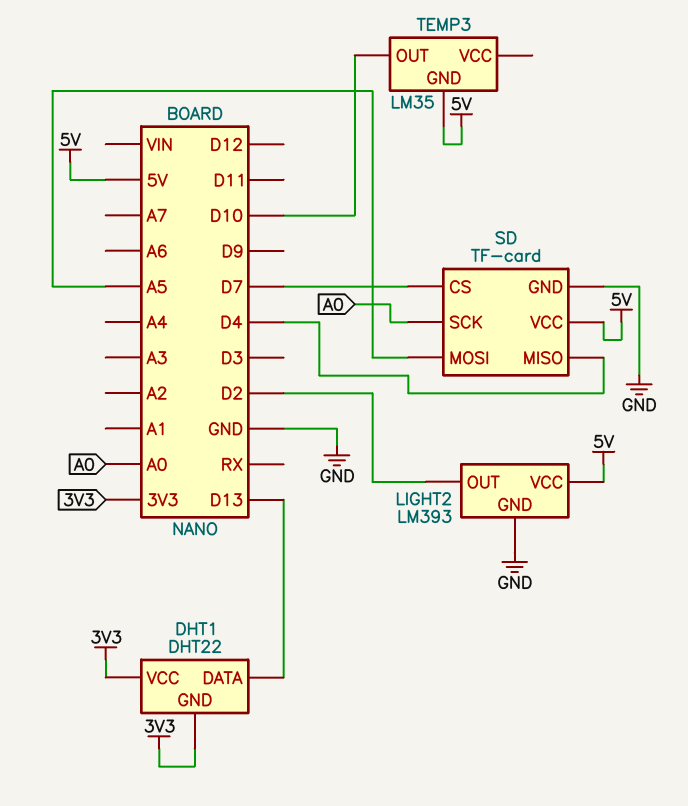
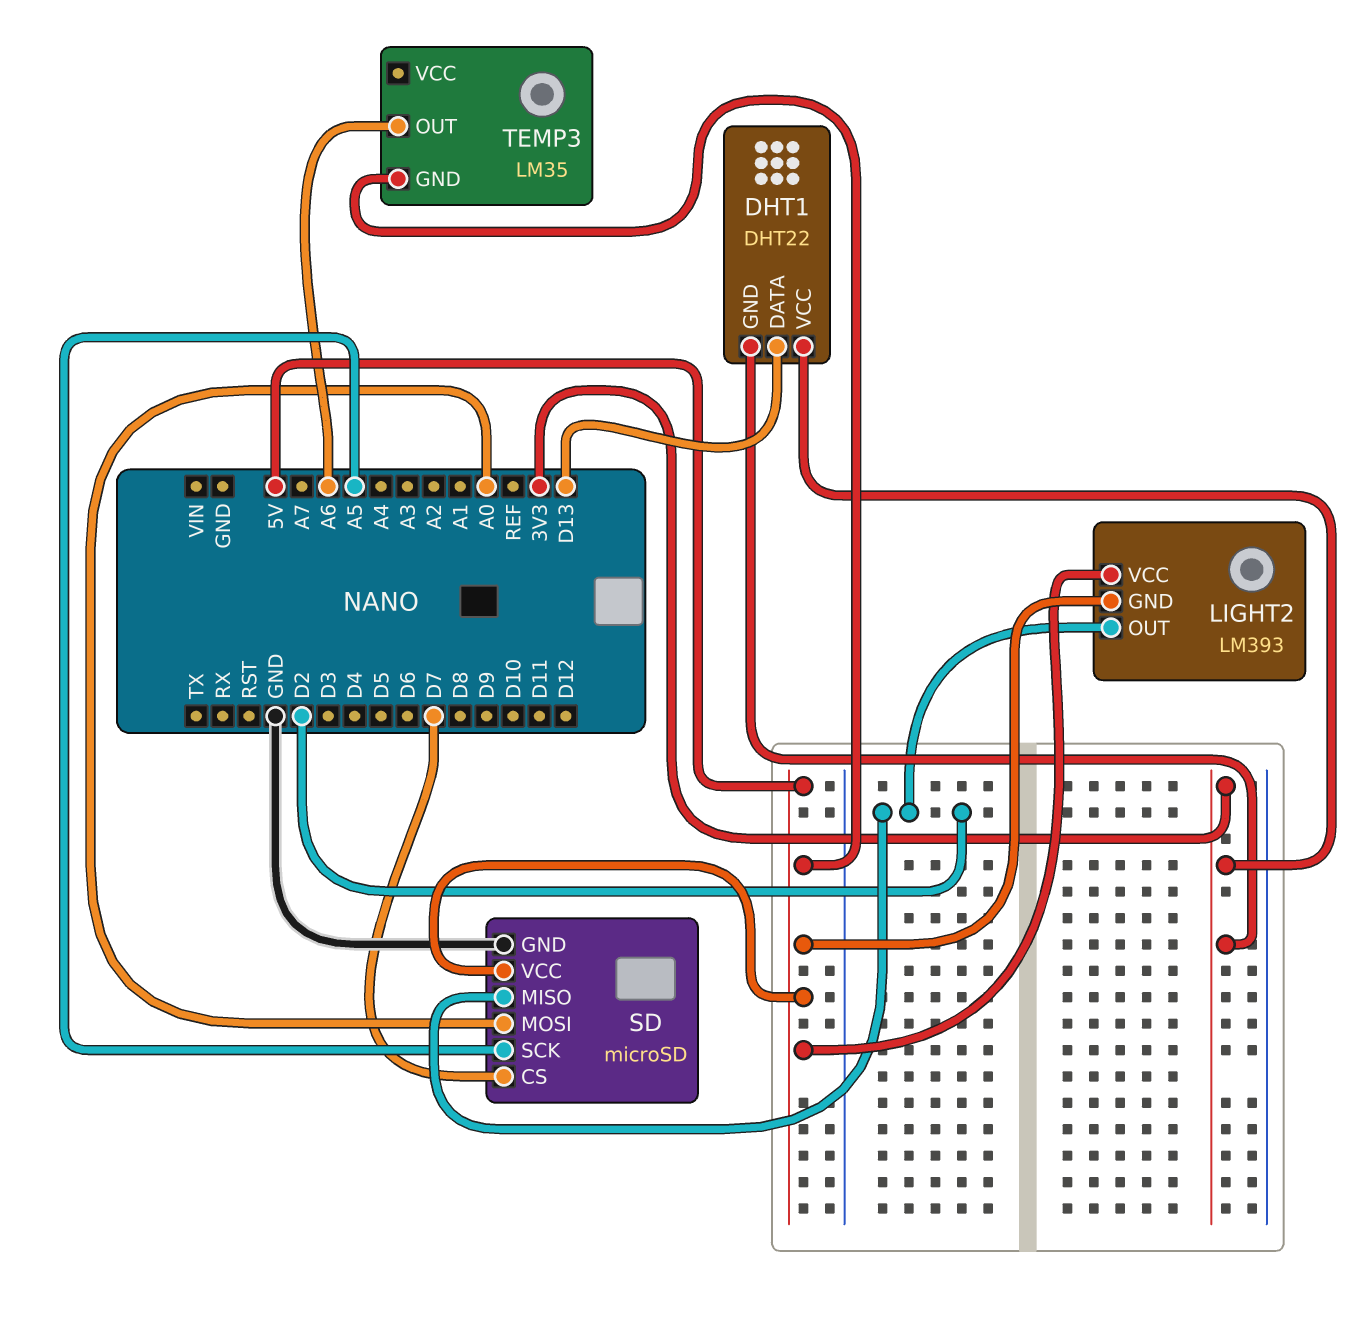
LIGHT2 pin GND: GND -> 5V
SD: TF-card -> microSD
SD pin MISO: D4 -> D2
SD pin MOSI: A5 -> A0
SD pin SCK: A0 -> A5
TEMP3 pin OUT: D10 -> A6

